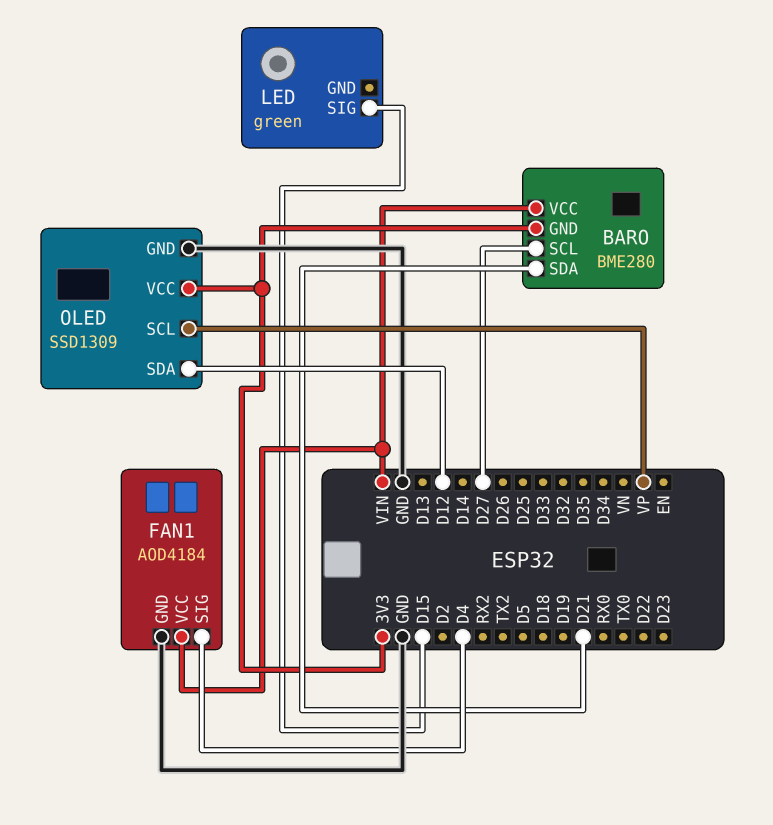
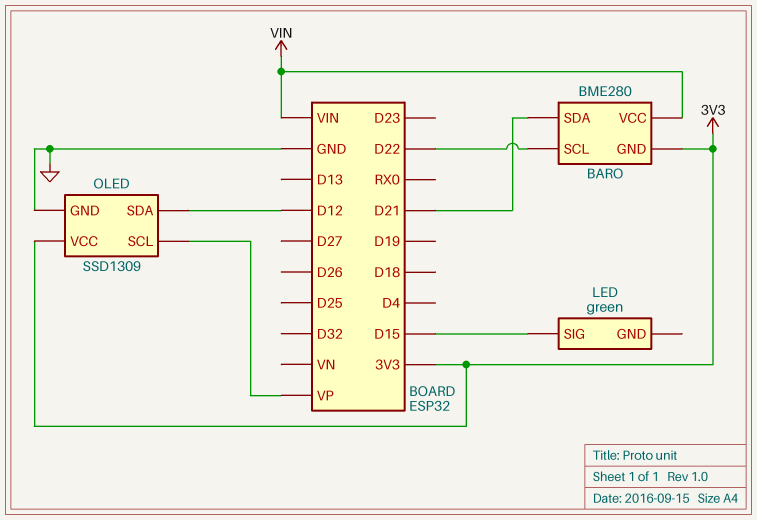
BARO pin SCL: D27 -> D22
FAN1: AOD4184 -> none
FAN1 pin GND: GND -> none
FAN1 pin SIG: D4 -> none
FAN1 pin VCC: VIN -> none

